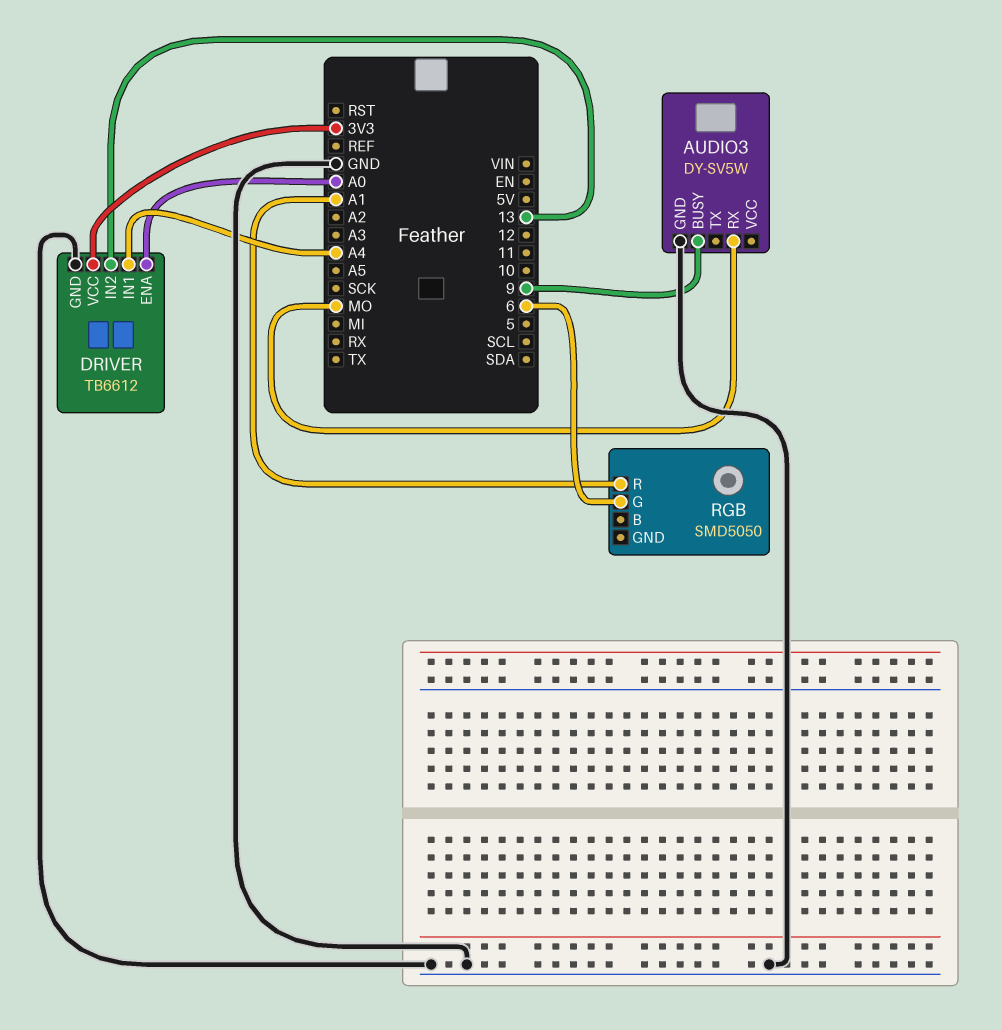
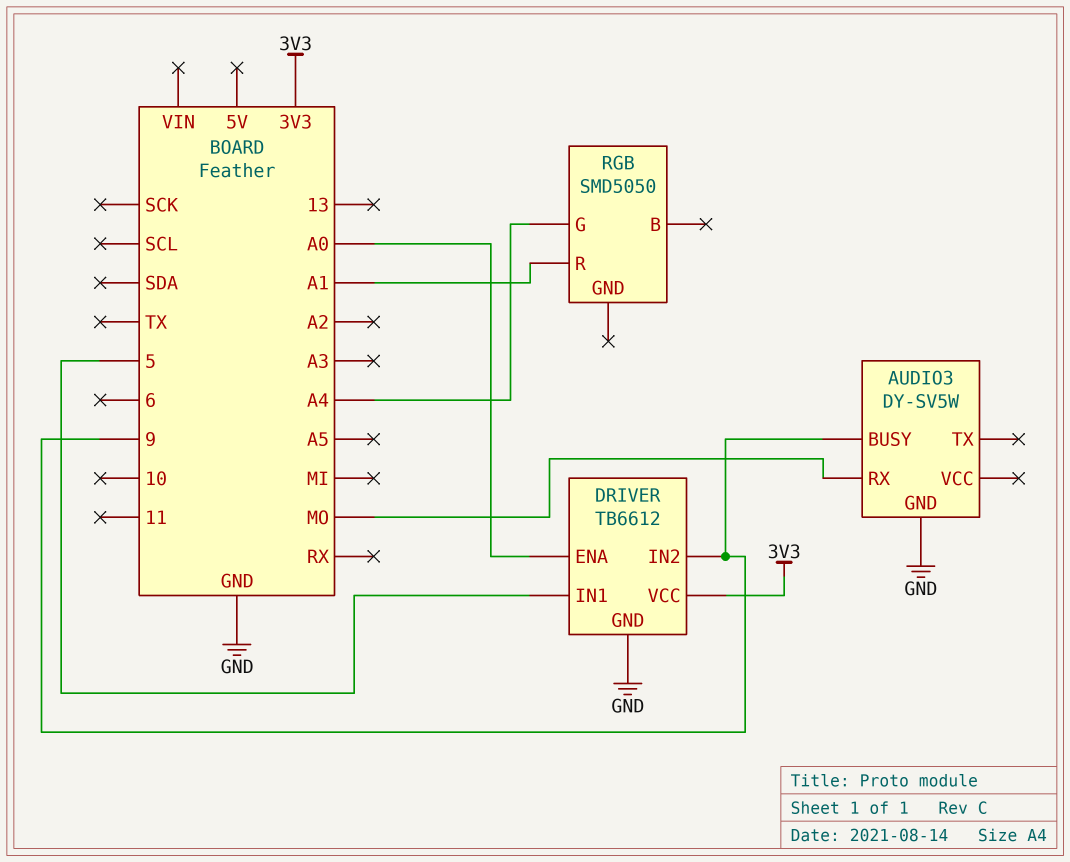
DRIVER pin IN1: A4 -> 5
DRIVER pin IN2: 13 -> 9
RGB pin G: 6 -> A4

